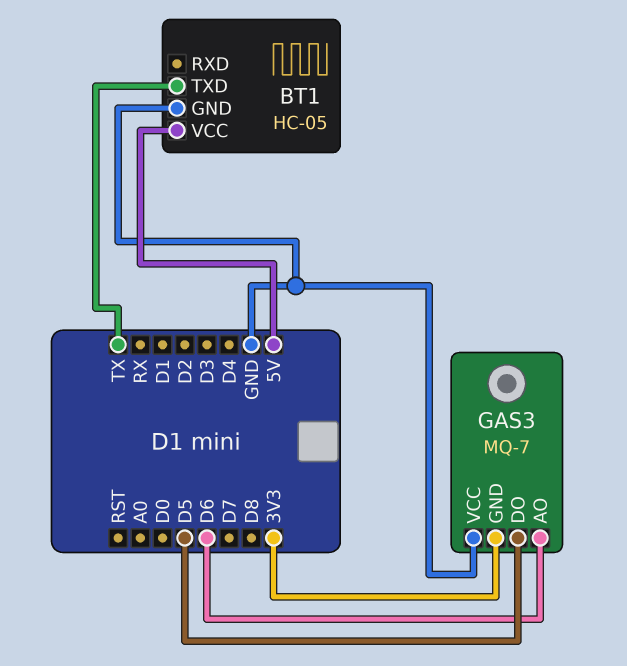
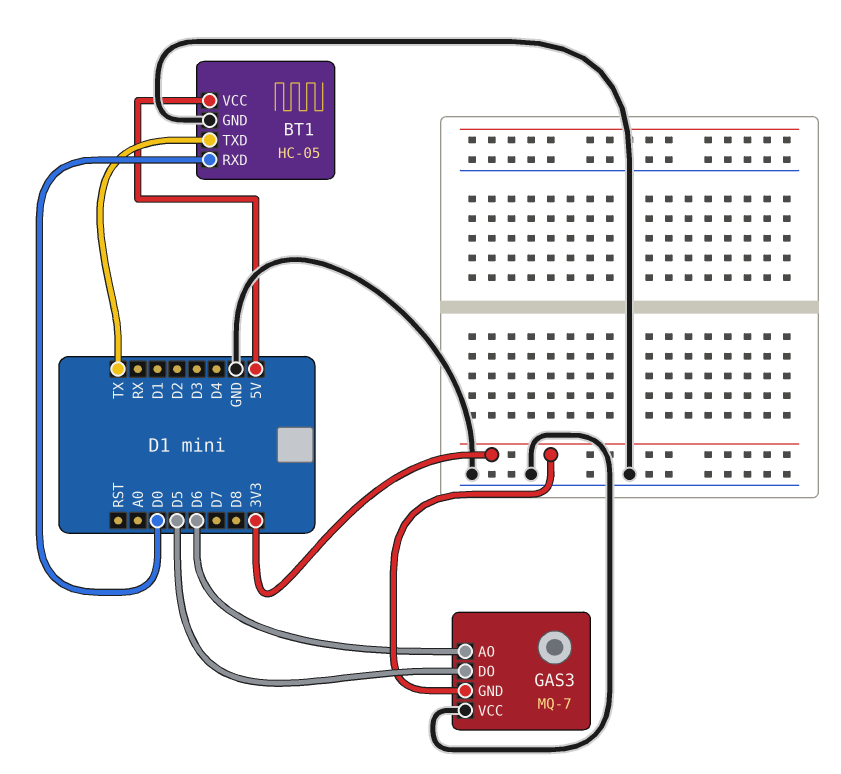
BT1 pin RXD: none -> D0

